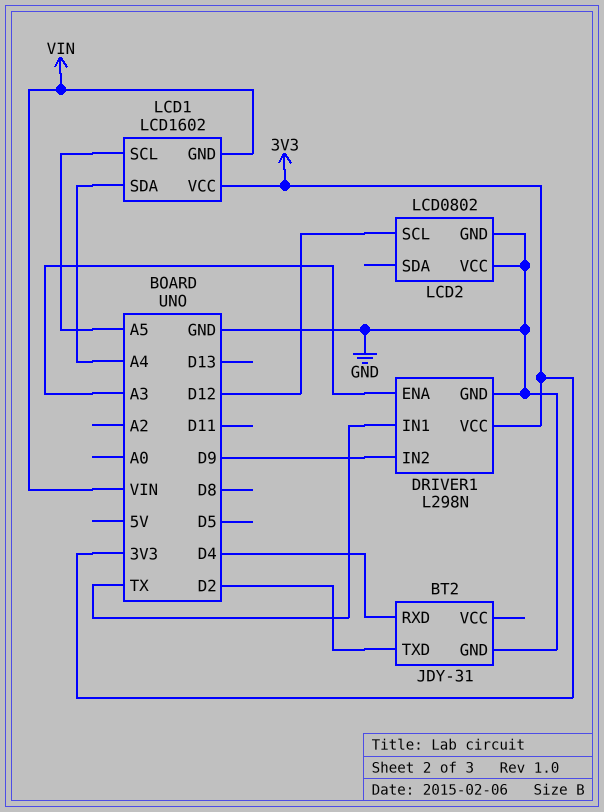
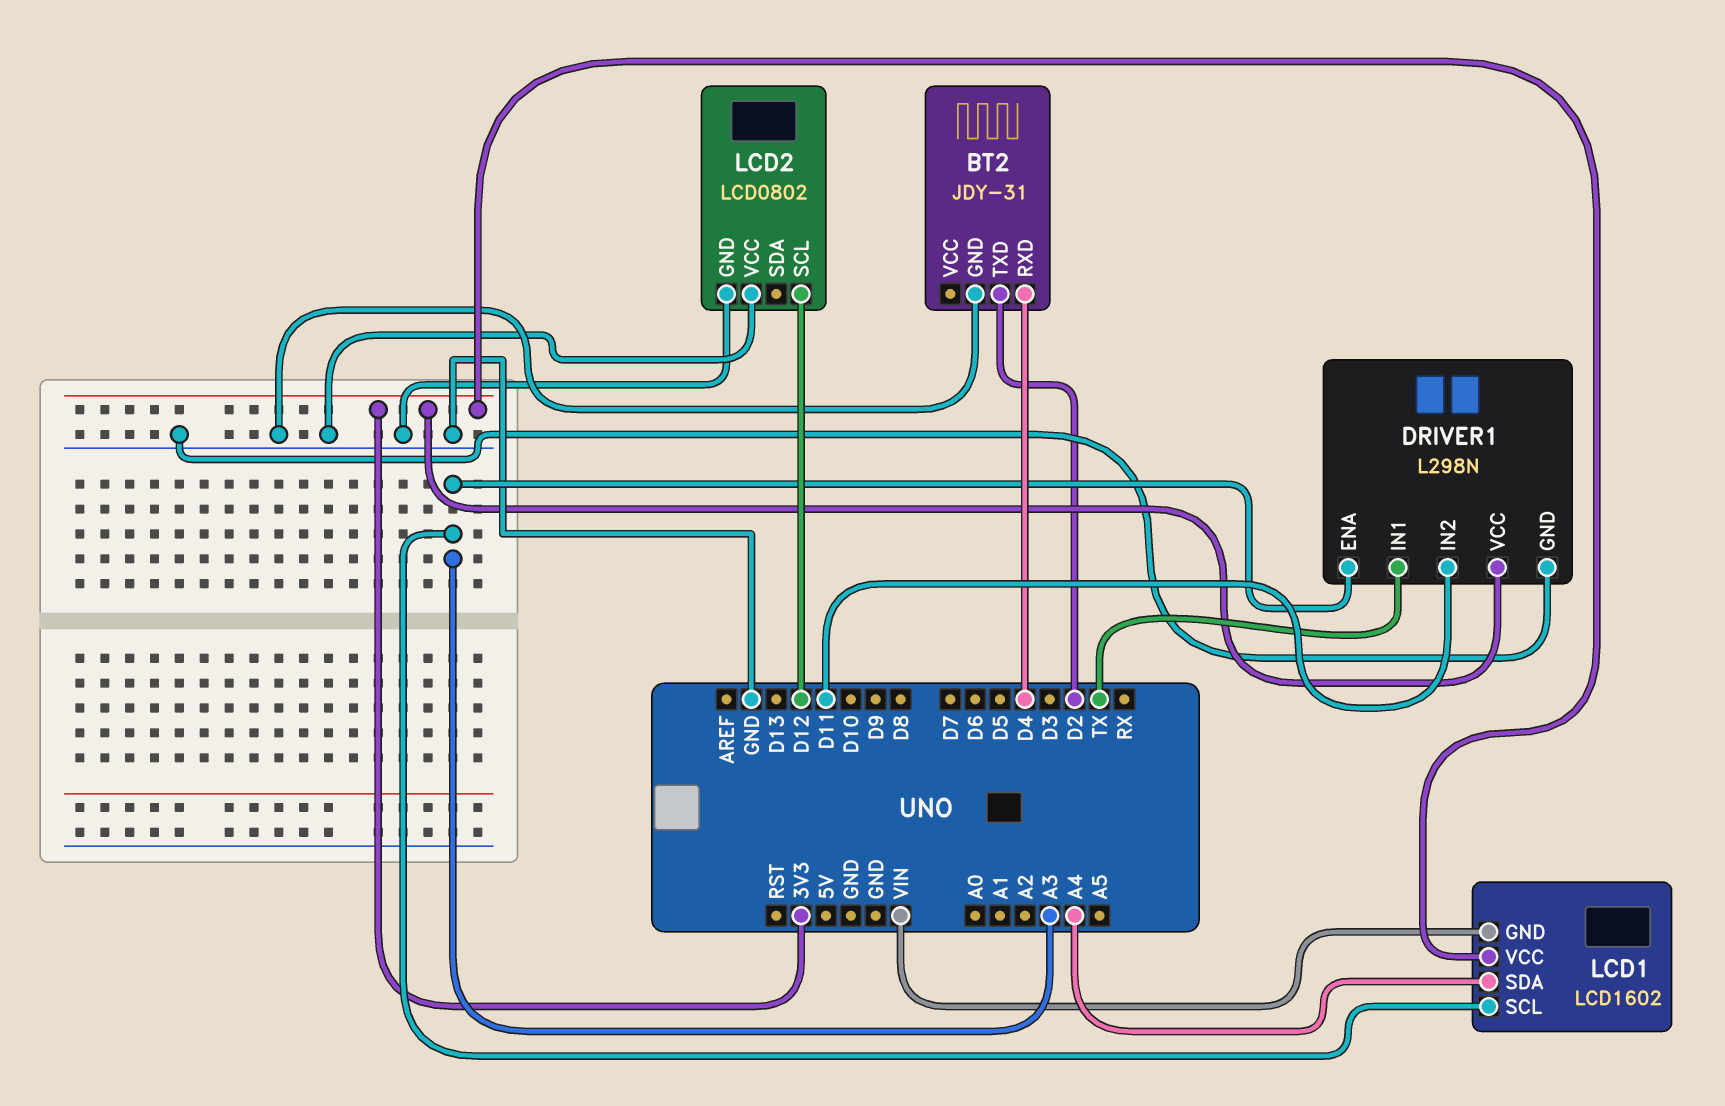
DRIVER1 pin IN2: D9 -> D11
LCD1 pin SCL: A5 -> A3

